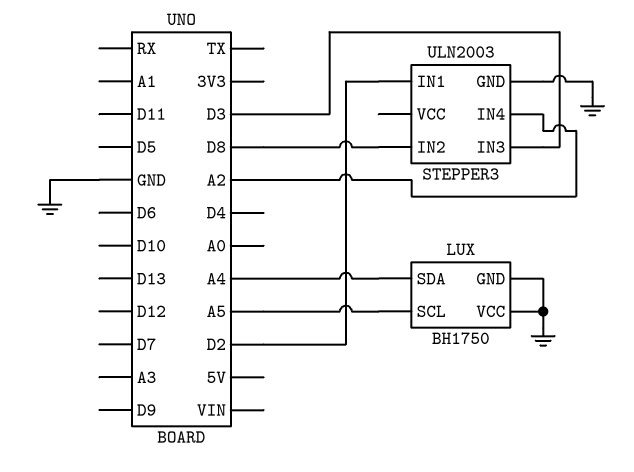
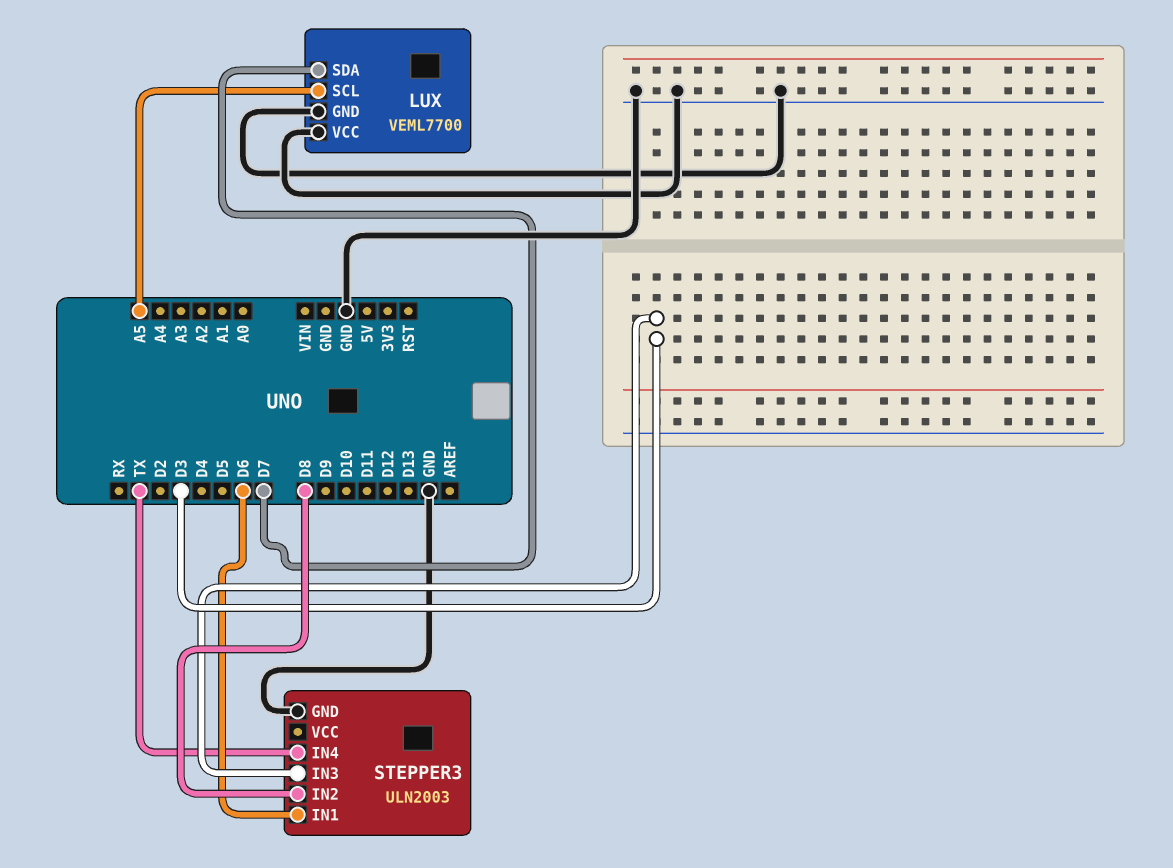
LUX: BH1750 -> VEML7700
LUX pin SDA: A4 -> D7
STEPPER3 pin IN1: D2 -> D6
STEPPER3 pin IN4: A2 -> TX

